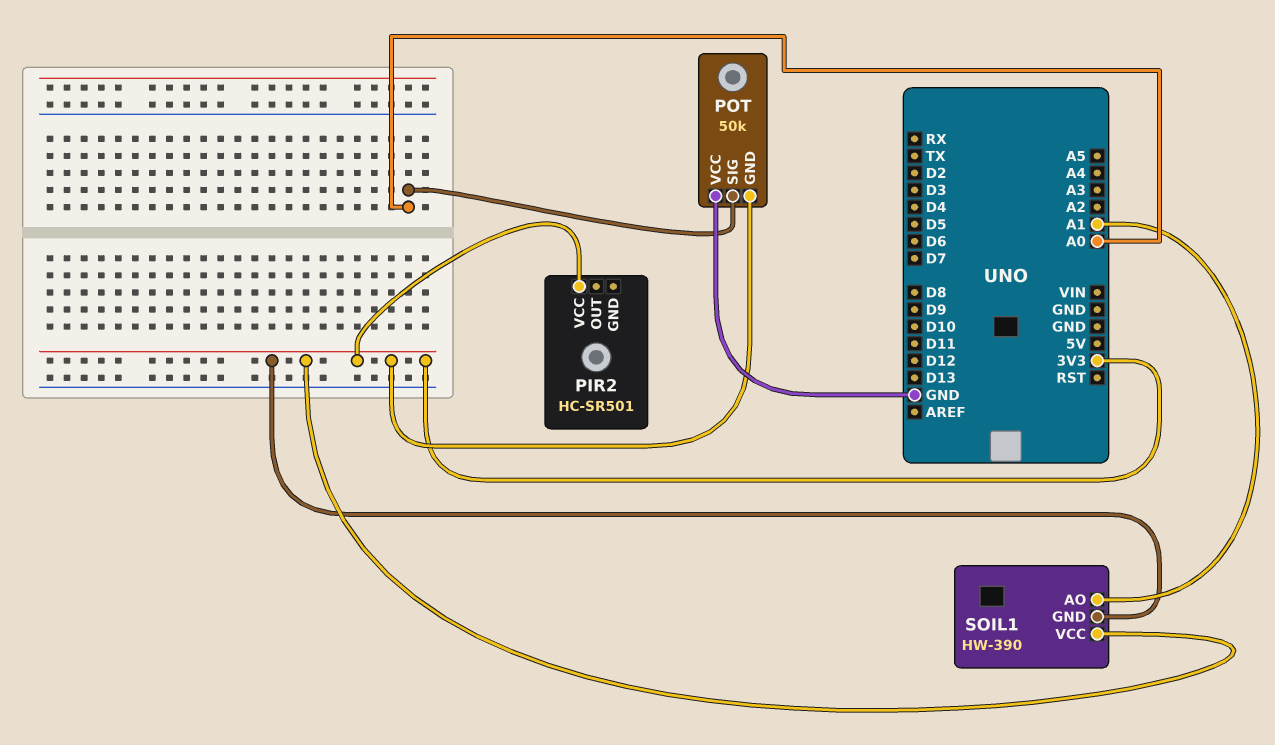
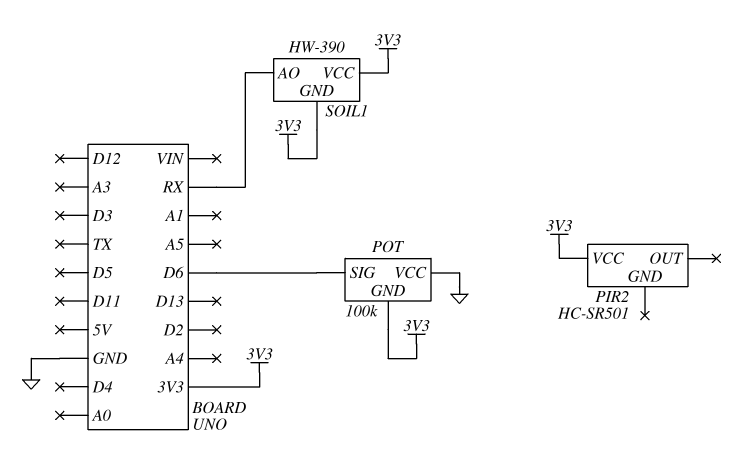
POT: 50k -> 100k
POT pin SIG: A0 -> D6
SOIL1 pin AO: A1 -> RX

